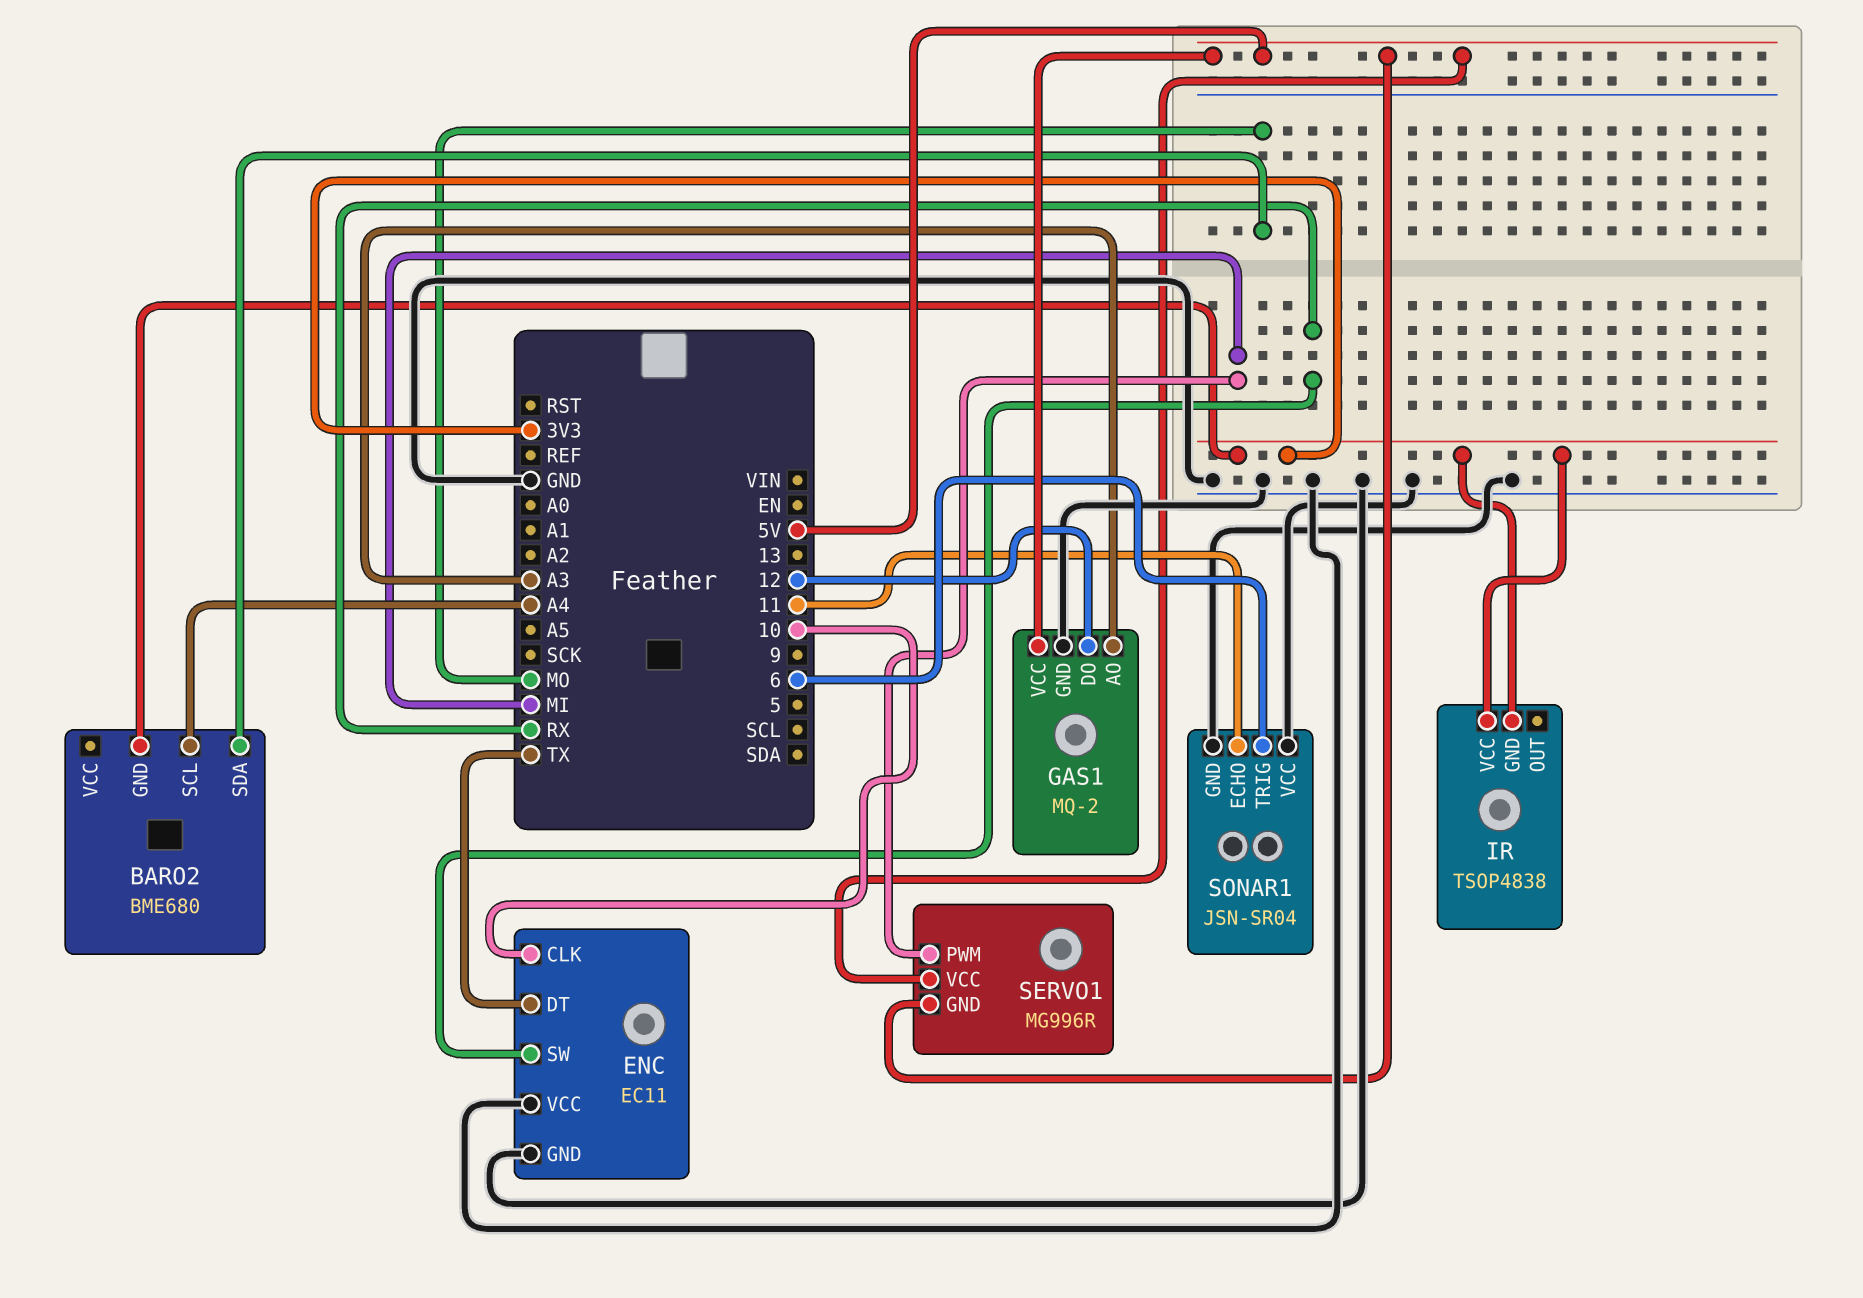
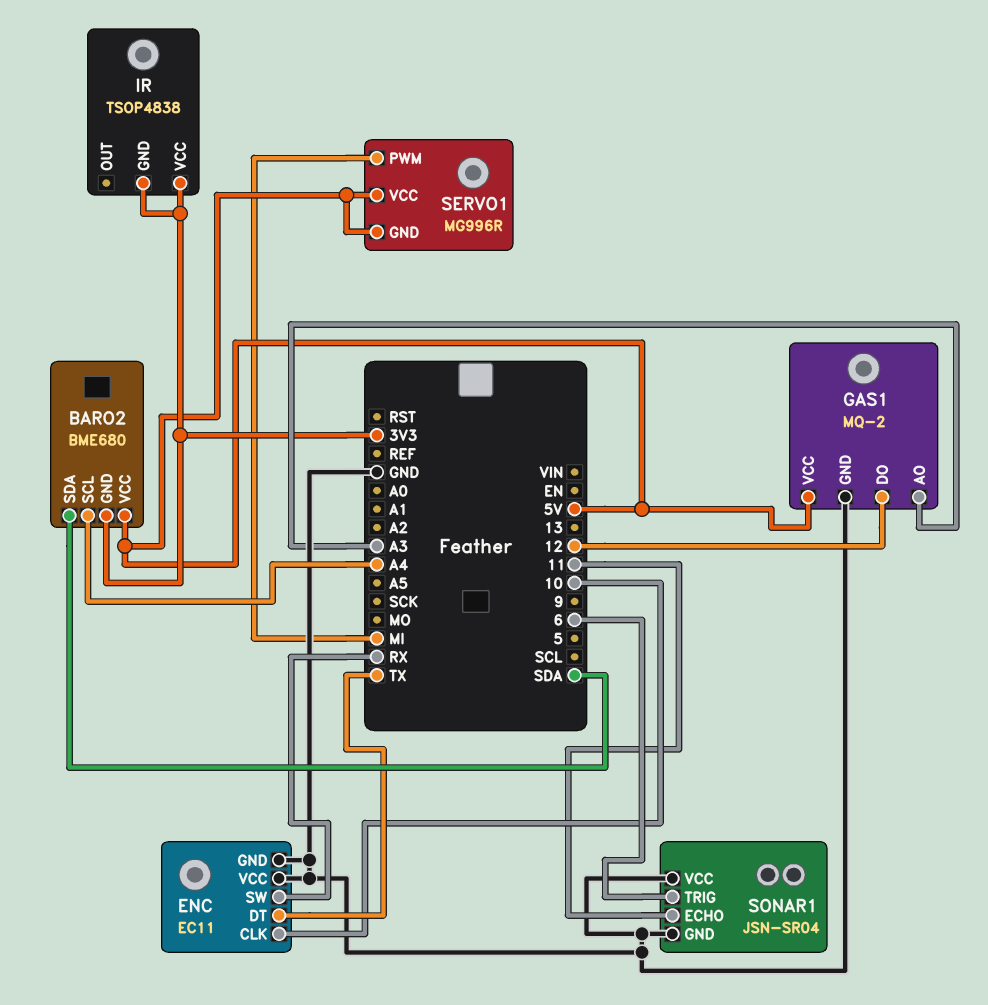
BARO2 pin SDA: MO -> SDA
BARO2 pin VCC: none -> 5V

